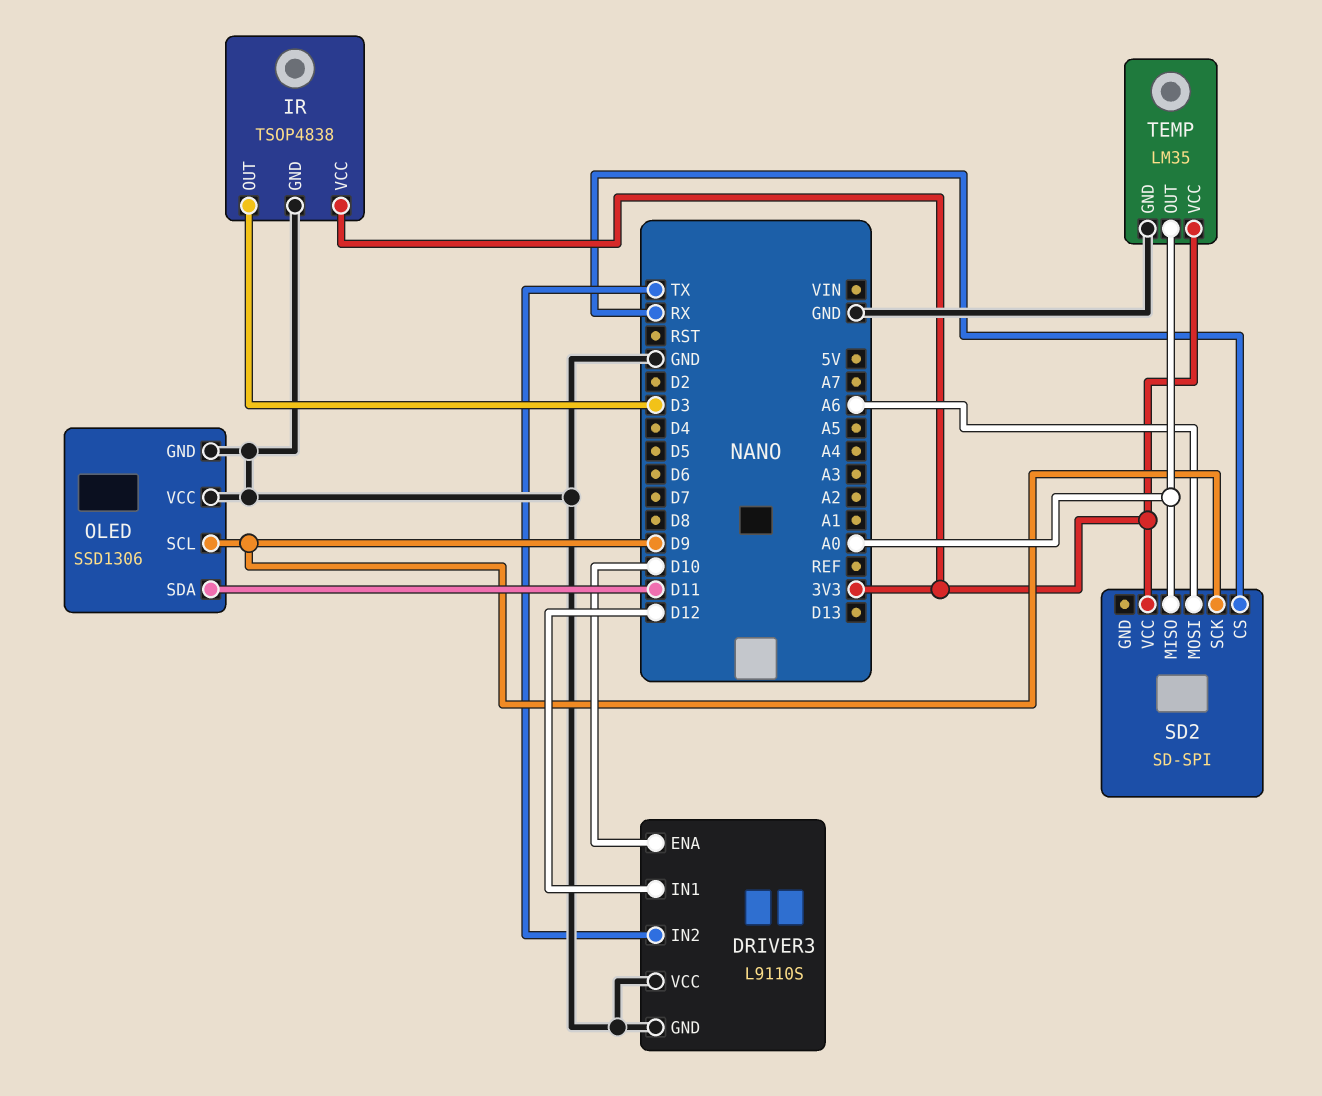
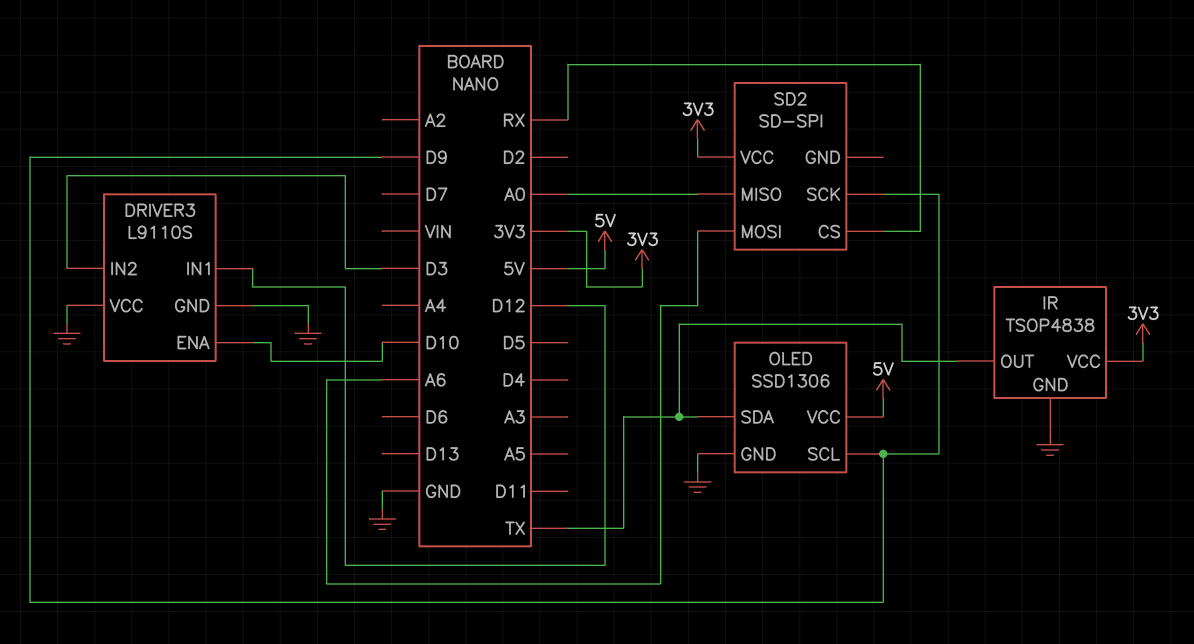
DRIVER3 pin IN2: TX -> D3
IR pin OUT: D3 -> TX
OLED pin SDA: D11 -> TX
OLED pin VCC: GND -> 5V
TEMP: LM35 -> none
TEMP pin GND: GND -> none
TEMP pin OUT: A0 -> none
TEMP pin VCC: 3V3 -> none

